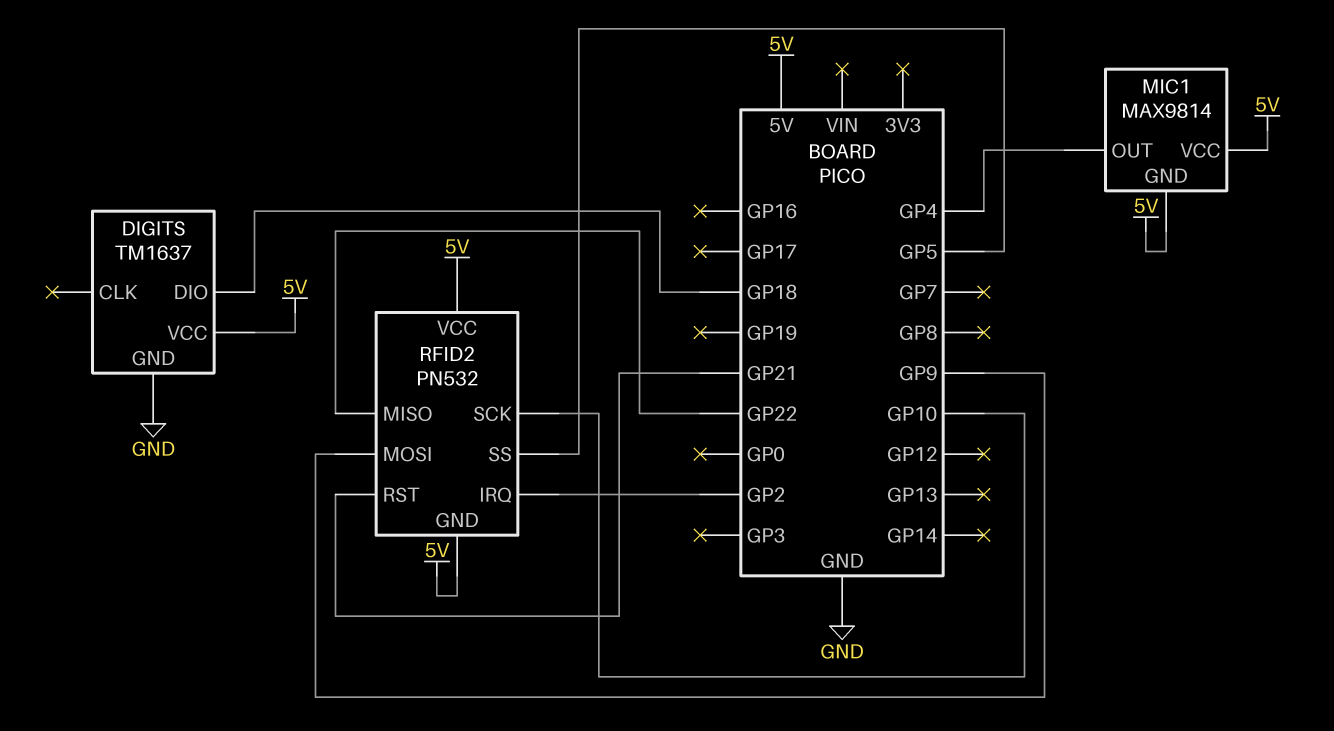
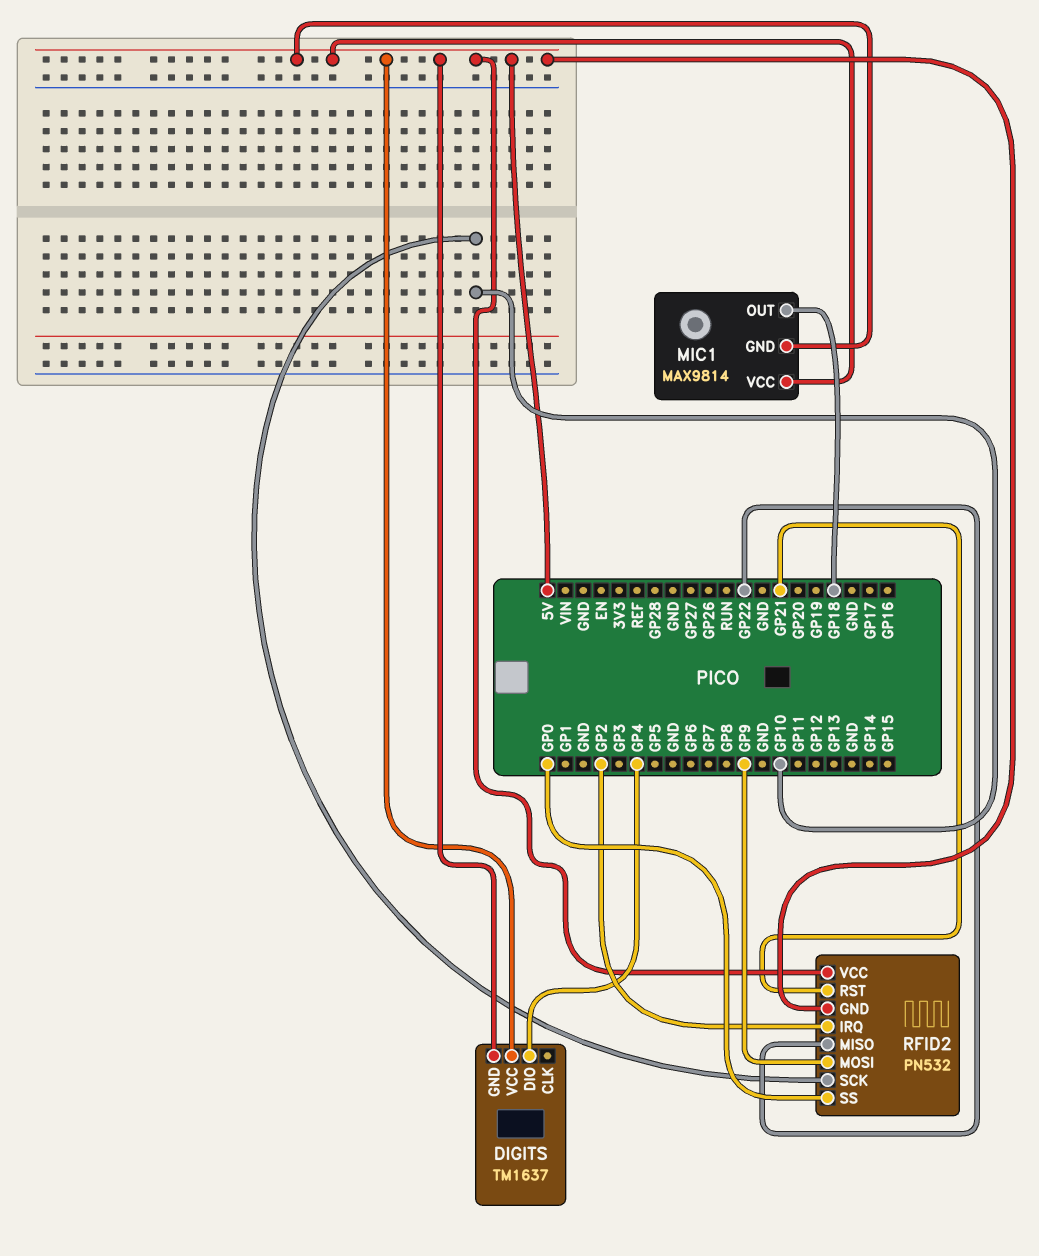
DIGITS pin DIO: GP18 -> GP4
DIGITS pin GND: GND -> 5V
MIC1 pin OUT: GP4 -> GP18
RFID2 pin SS: GP5 -> GP0

